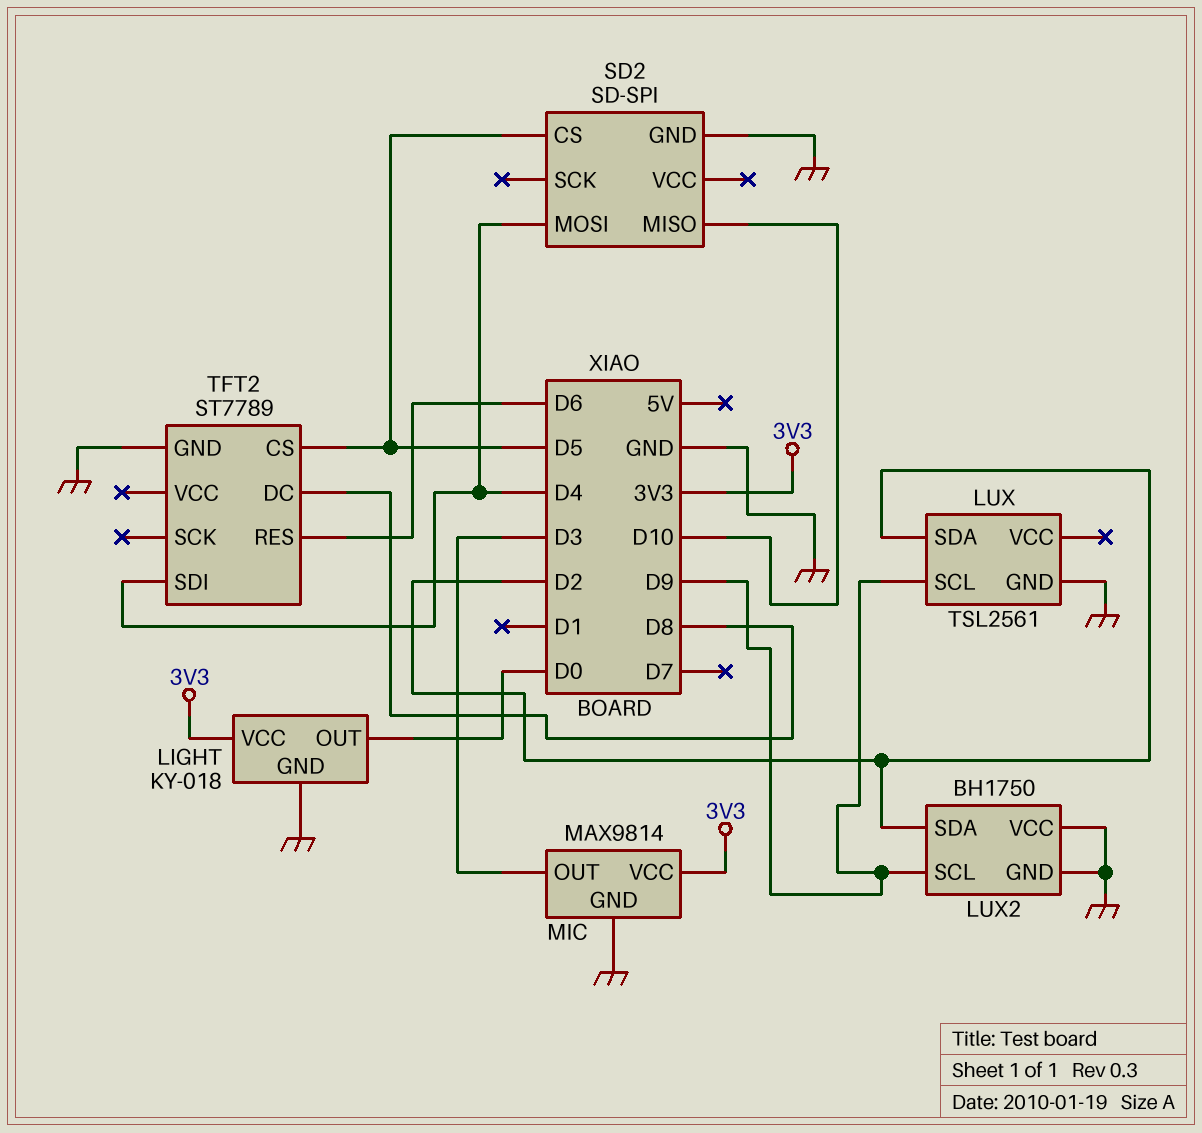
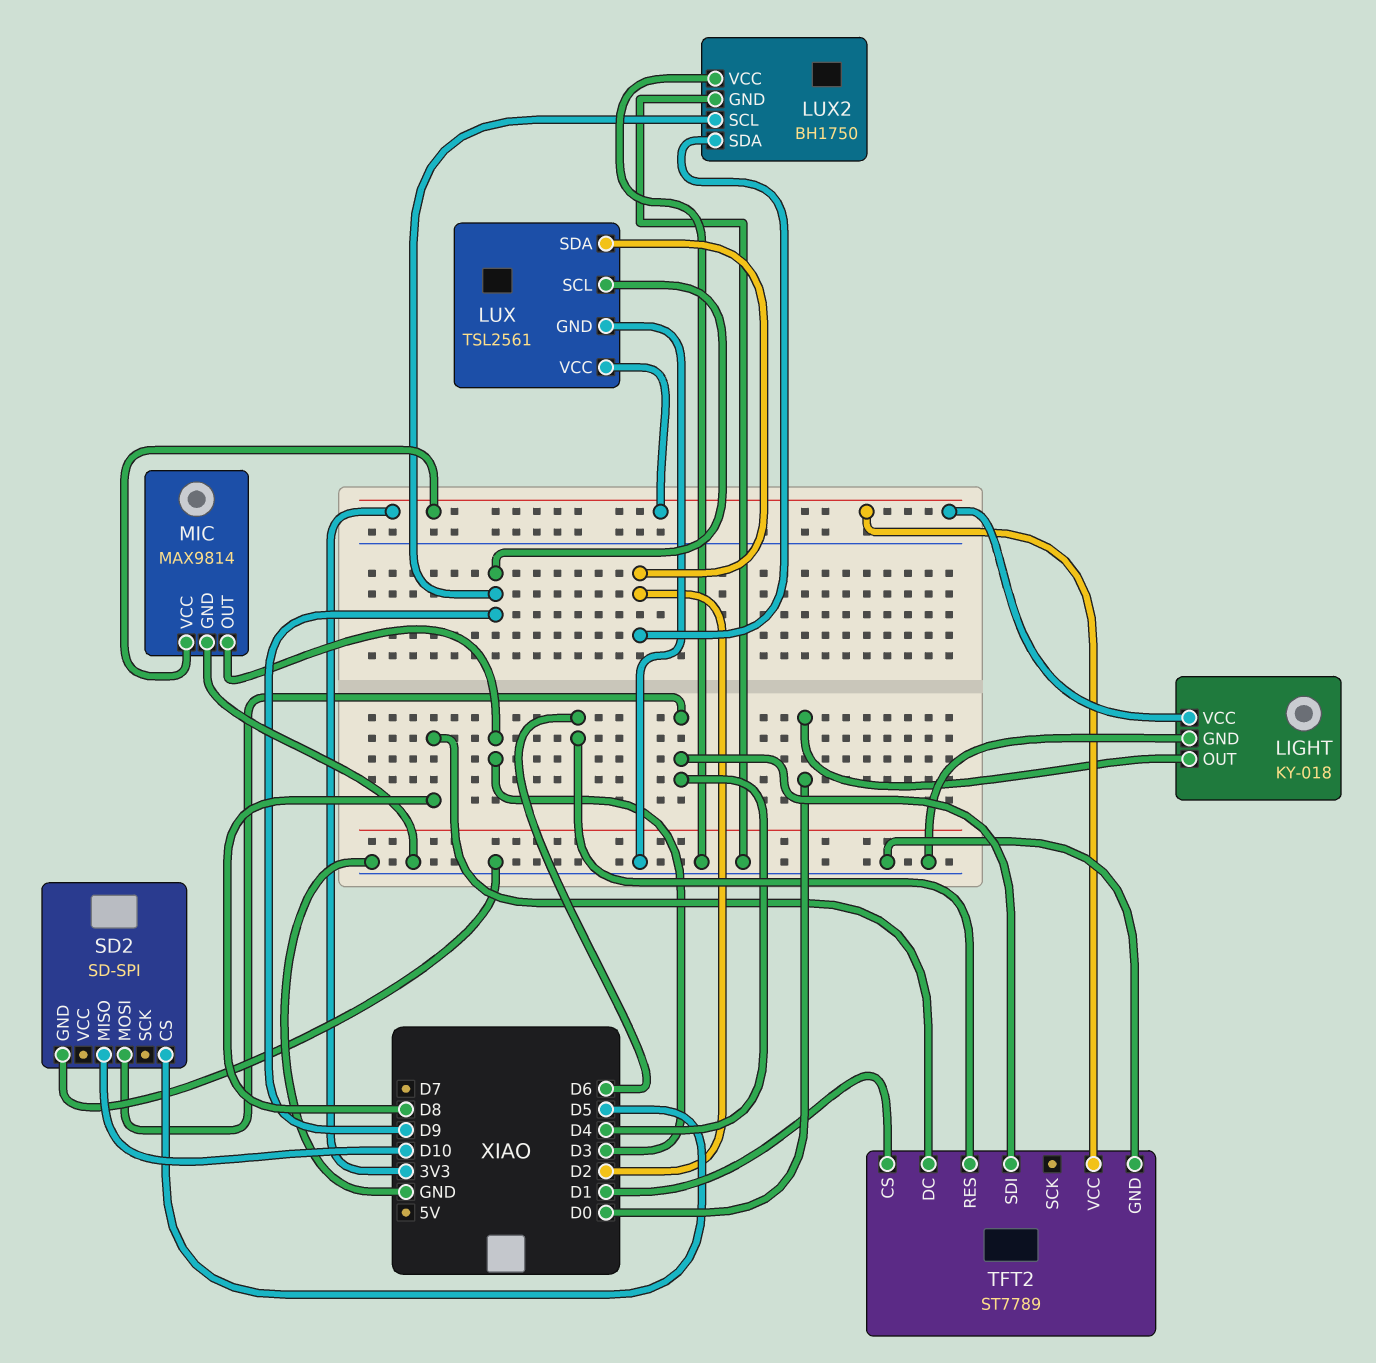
LUX pin VCC: none -> 3V3
TFT2 pin CS: D5 -> D1
TFT2 pin VCC: none -> 3V3

